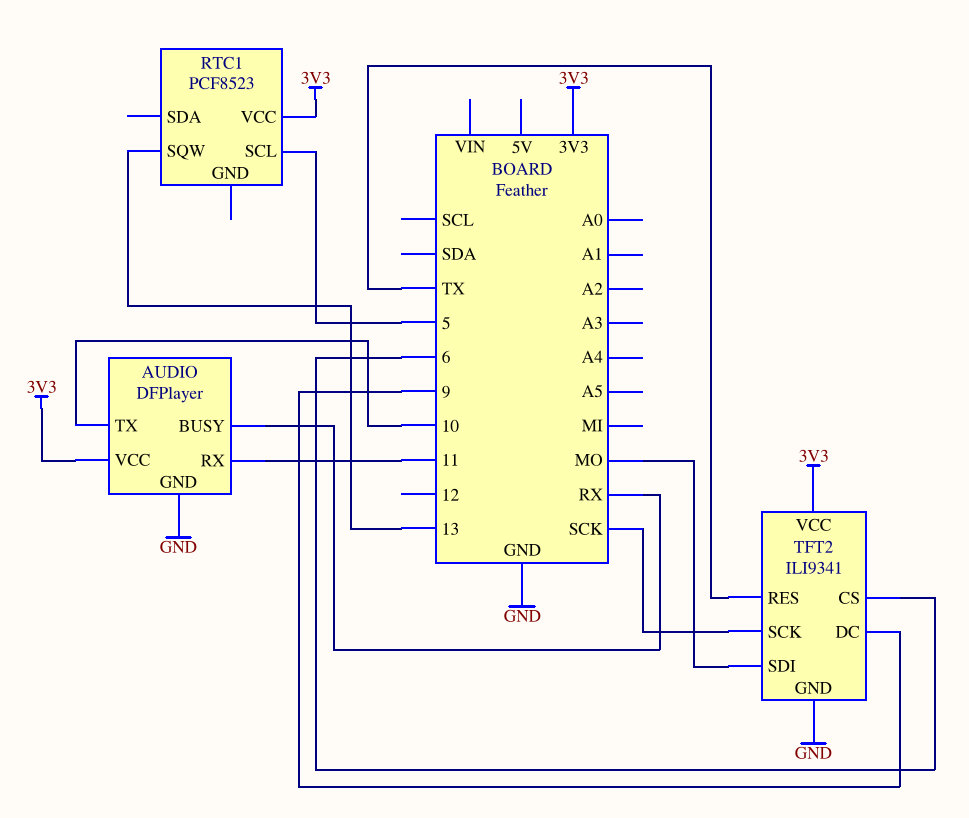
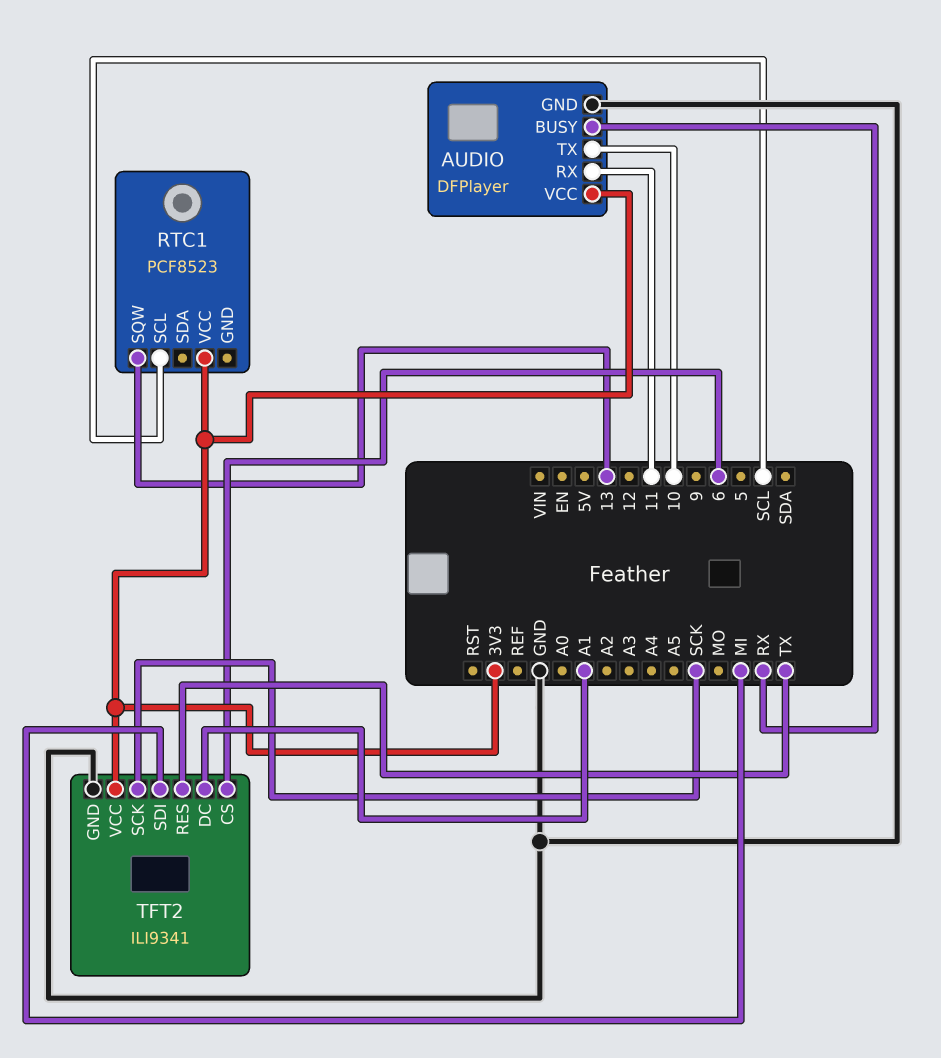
RTC1 pin SCL: 5 -> SCL
TFT2 pin DC: 9 -> A1
TFT2 pin SDI: MO -> MI

